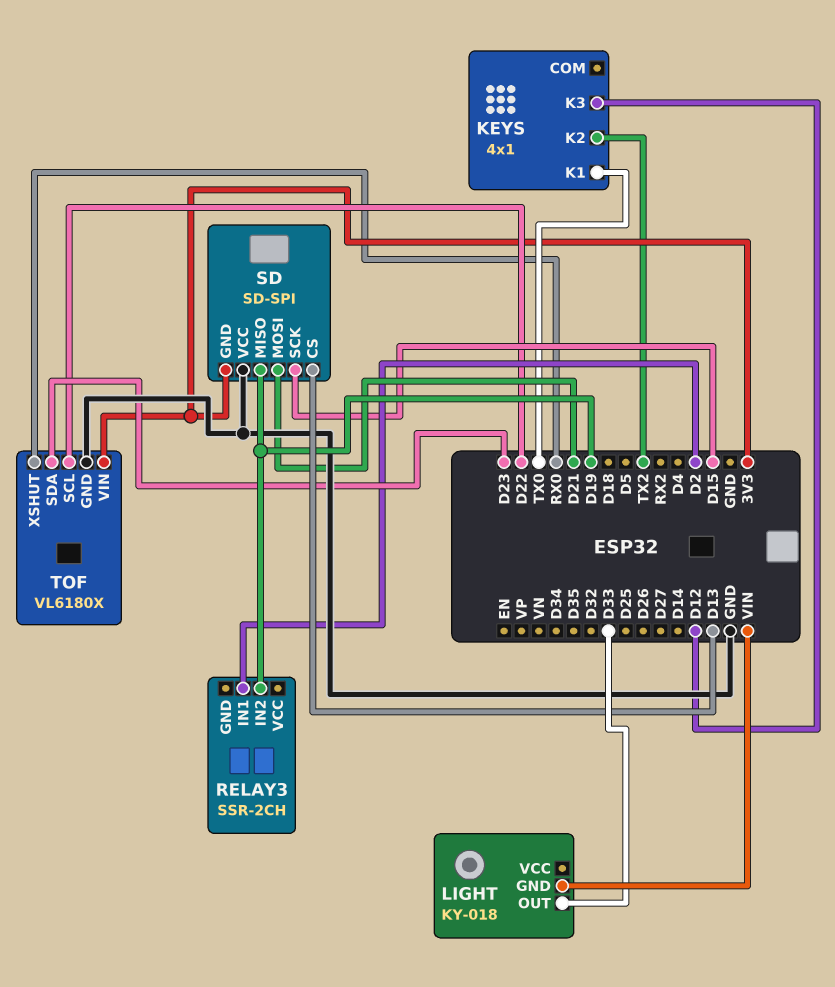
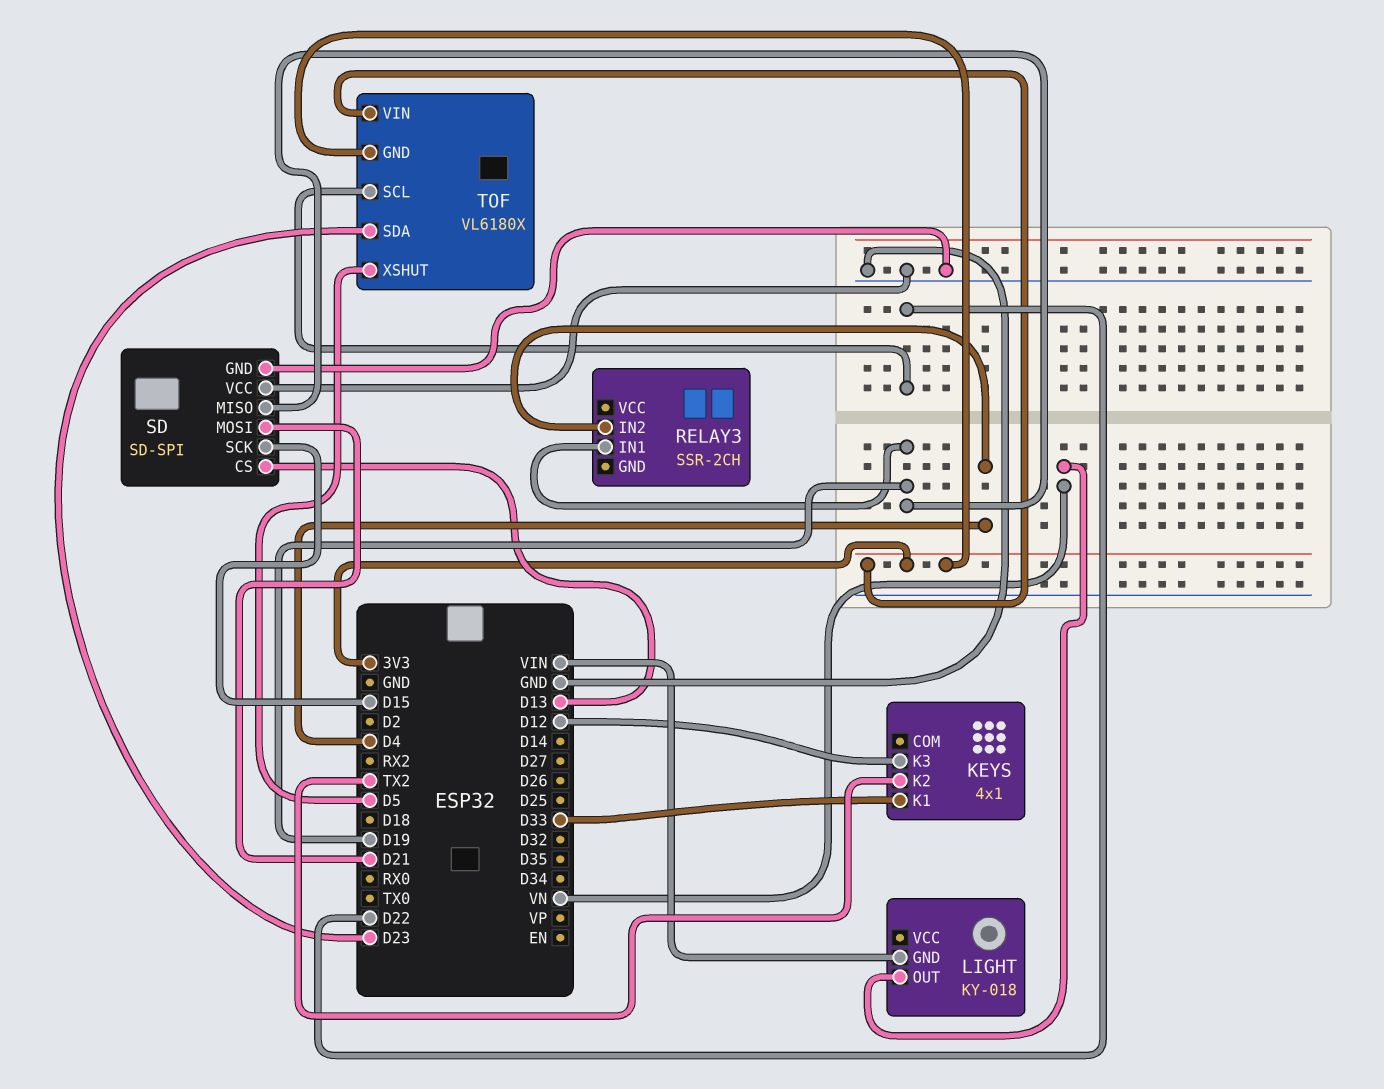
KEYS pin K1: TX0 -> D33
LIGHT pin OUT: D33 -> VN
RELAY3 pin IN1: D2 -> D19
RELAY3 pin IN2: D19 -> D4
SD pin GND: 3V3 -> GND
TOF pin GND: GND -> 3V3
TOF pin XSHUT: RX0 -> D5

